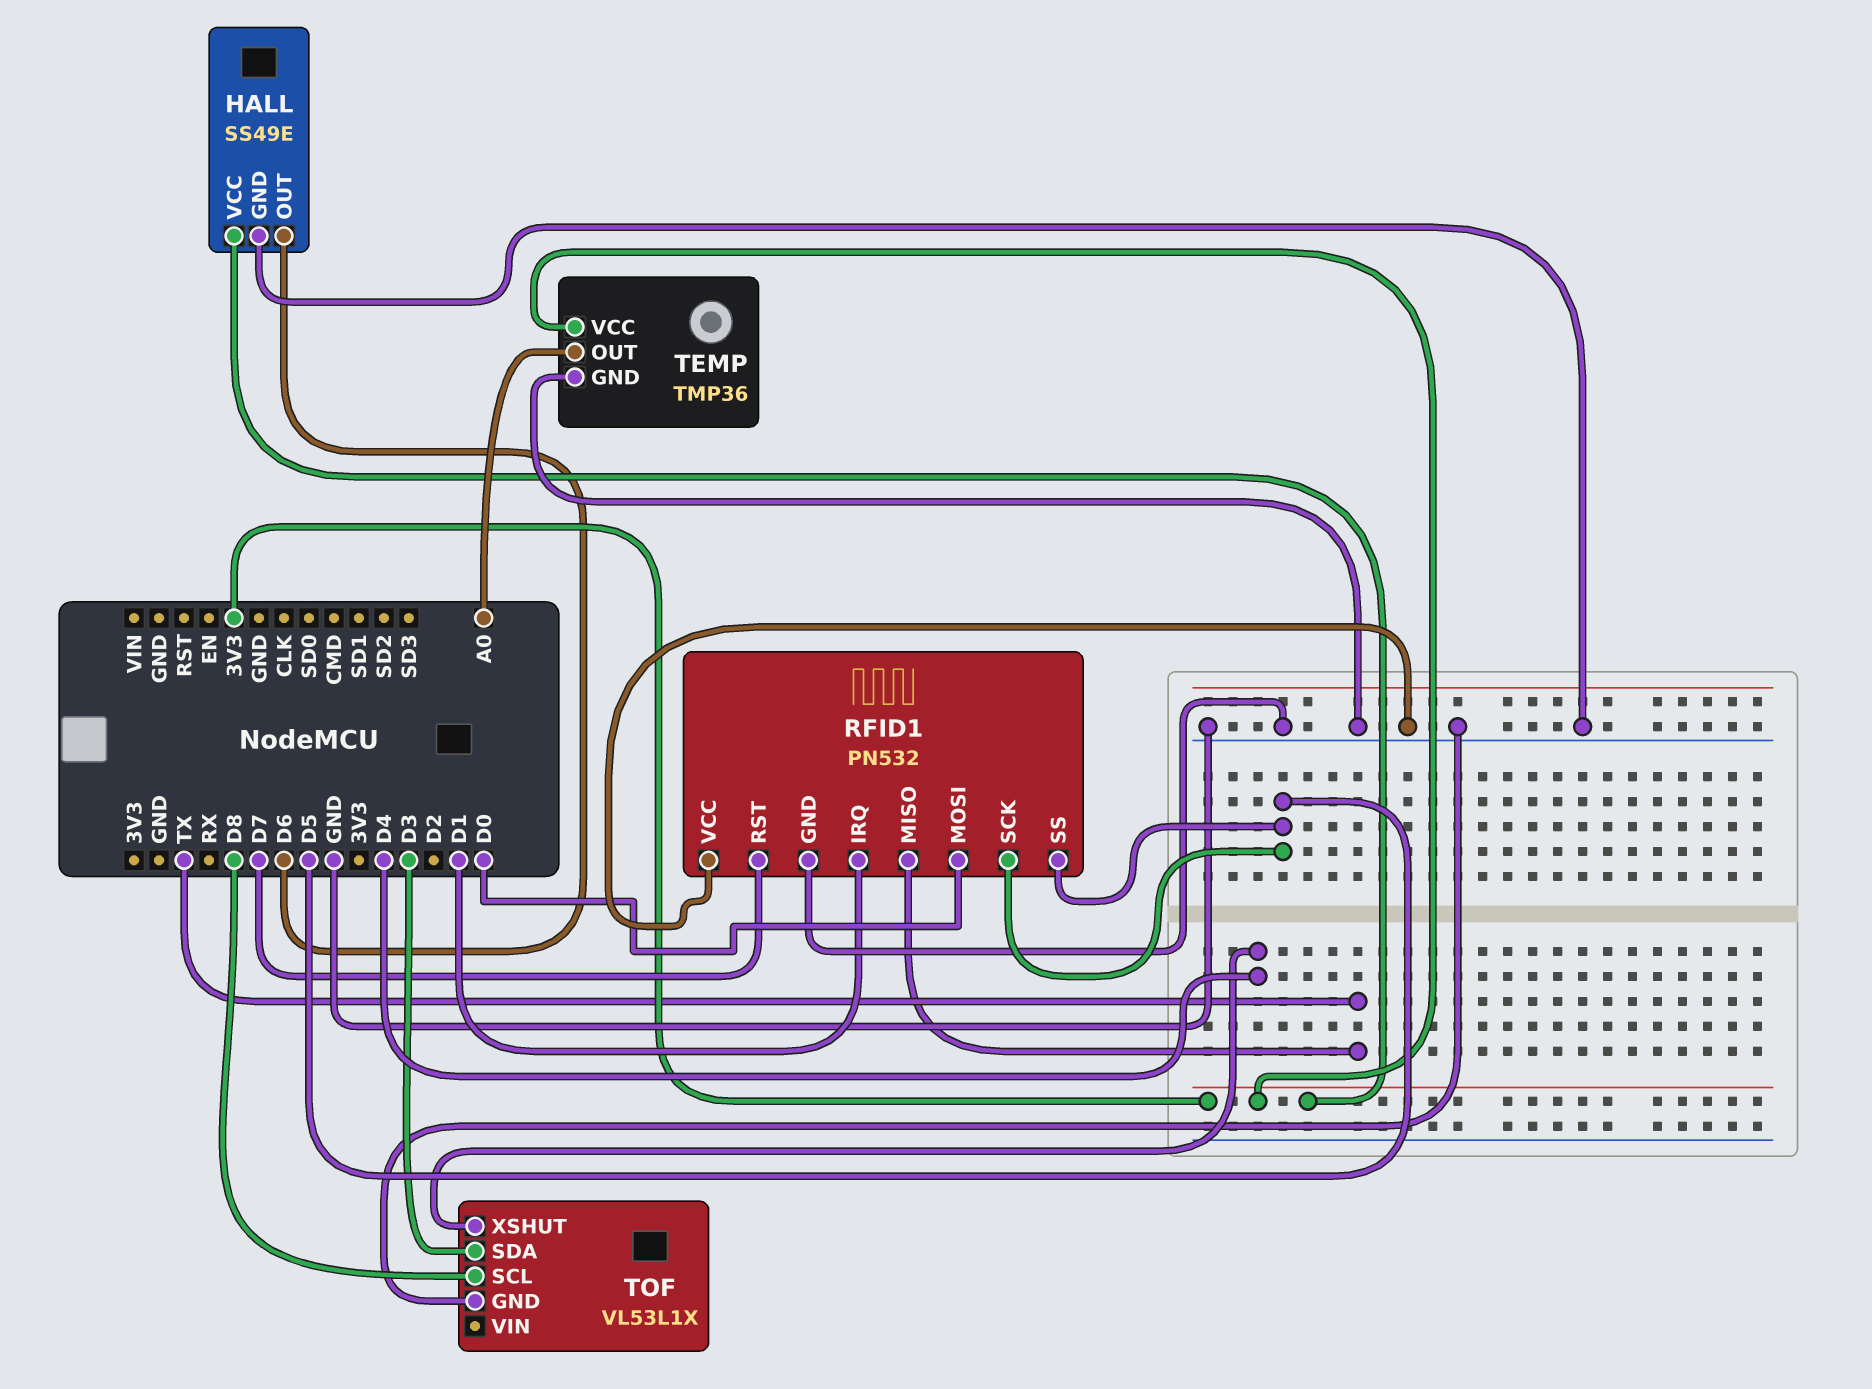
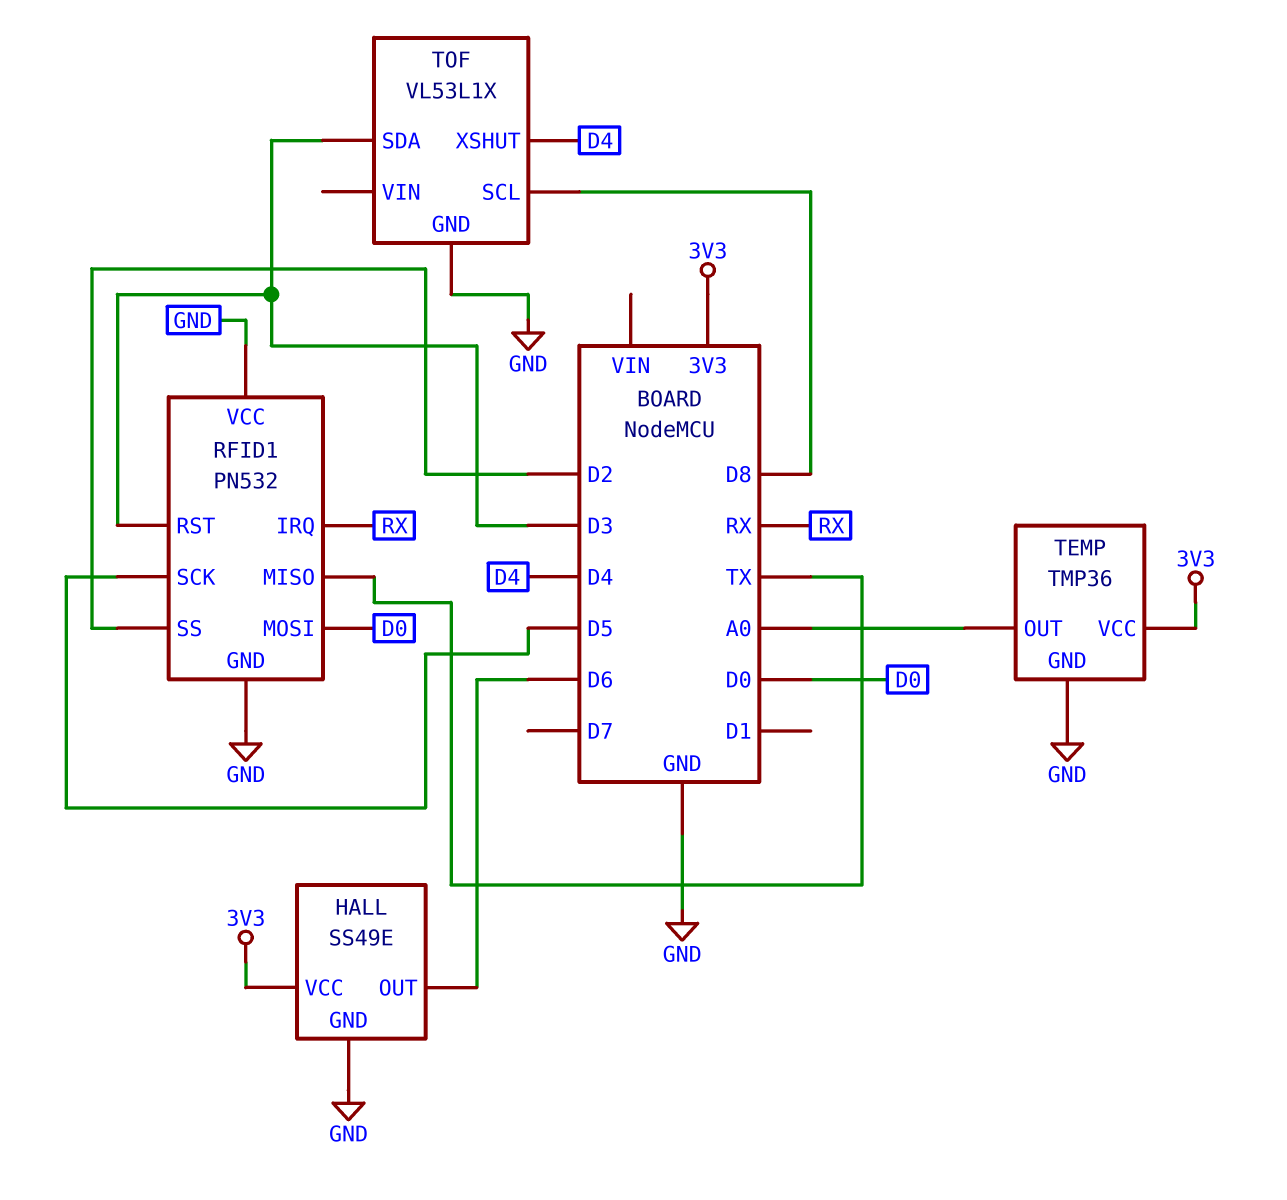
RFID1 pin IRQ: D1 -> RX
RFID1 pin RST: D7 -> D3
RFID1 pin SS: D5 -> D2

